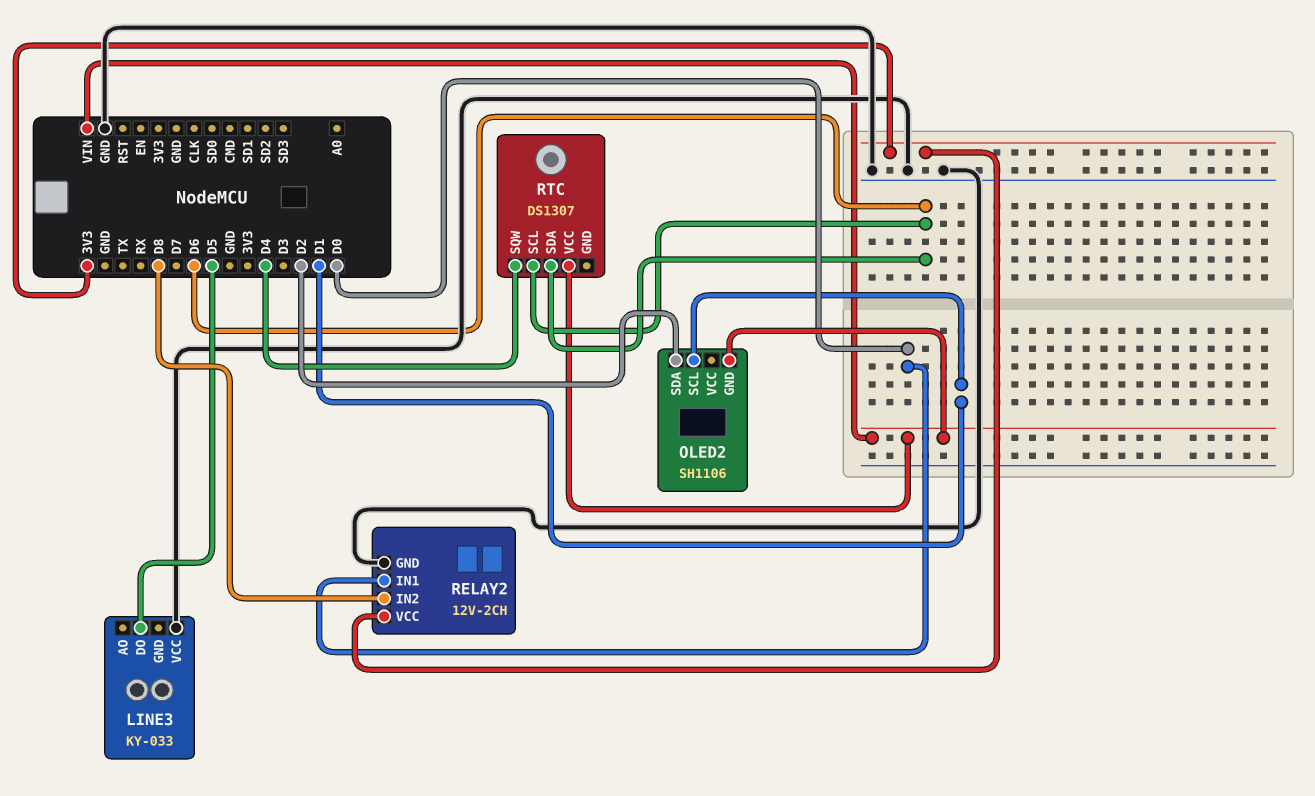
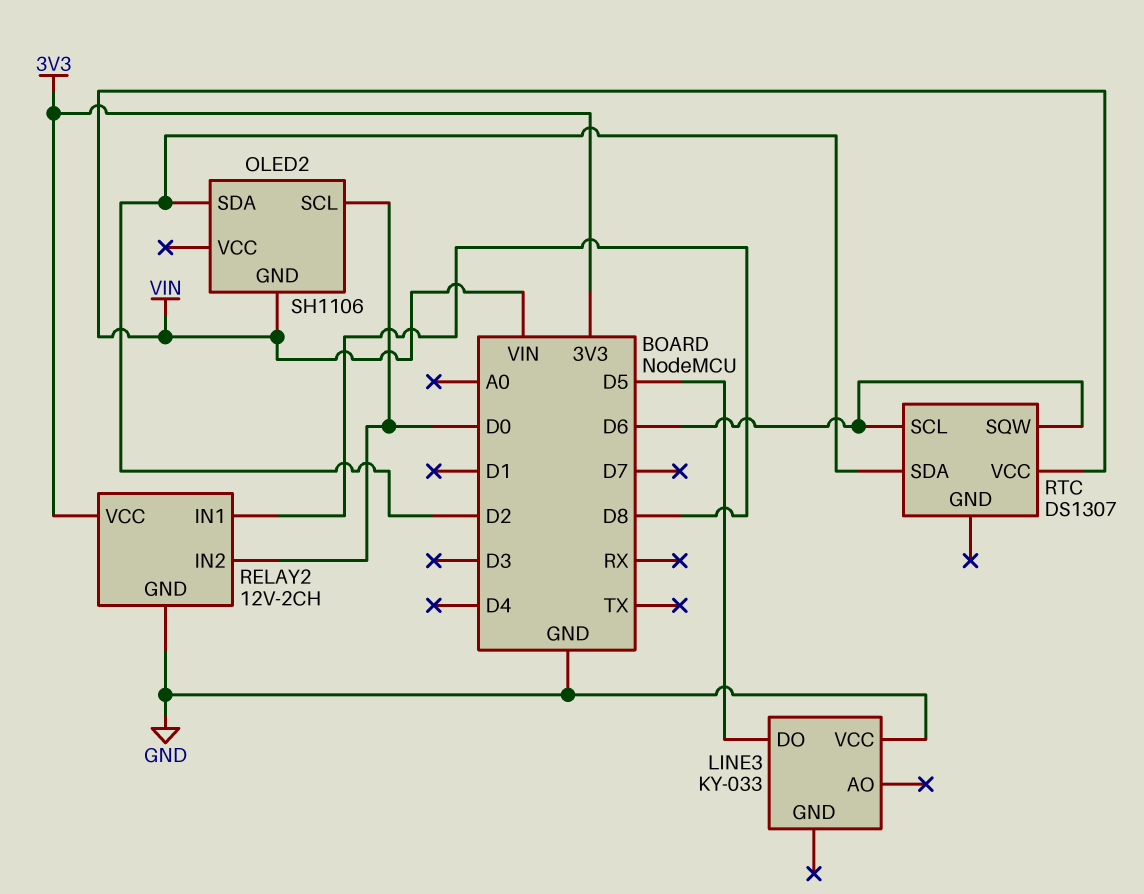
OLED2 pin SCL: D1 -> D0
RELAY2 pin IN1: D0 -> D8
RELAY2 pin IN2: D8 -> D0
RTC pin SDA: D6 -> D2
RTC pin SQW: D4 -> D6

